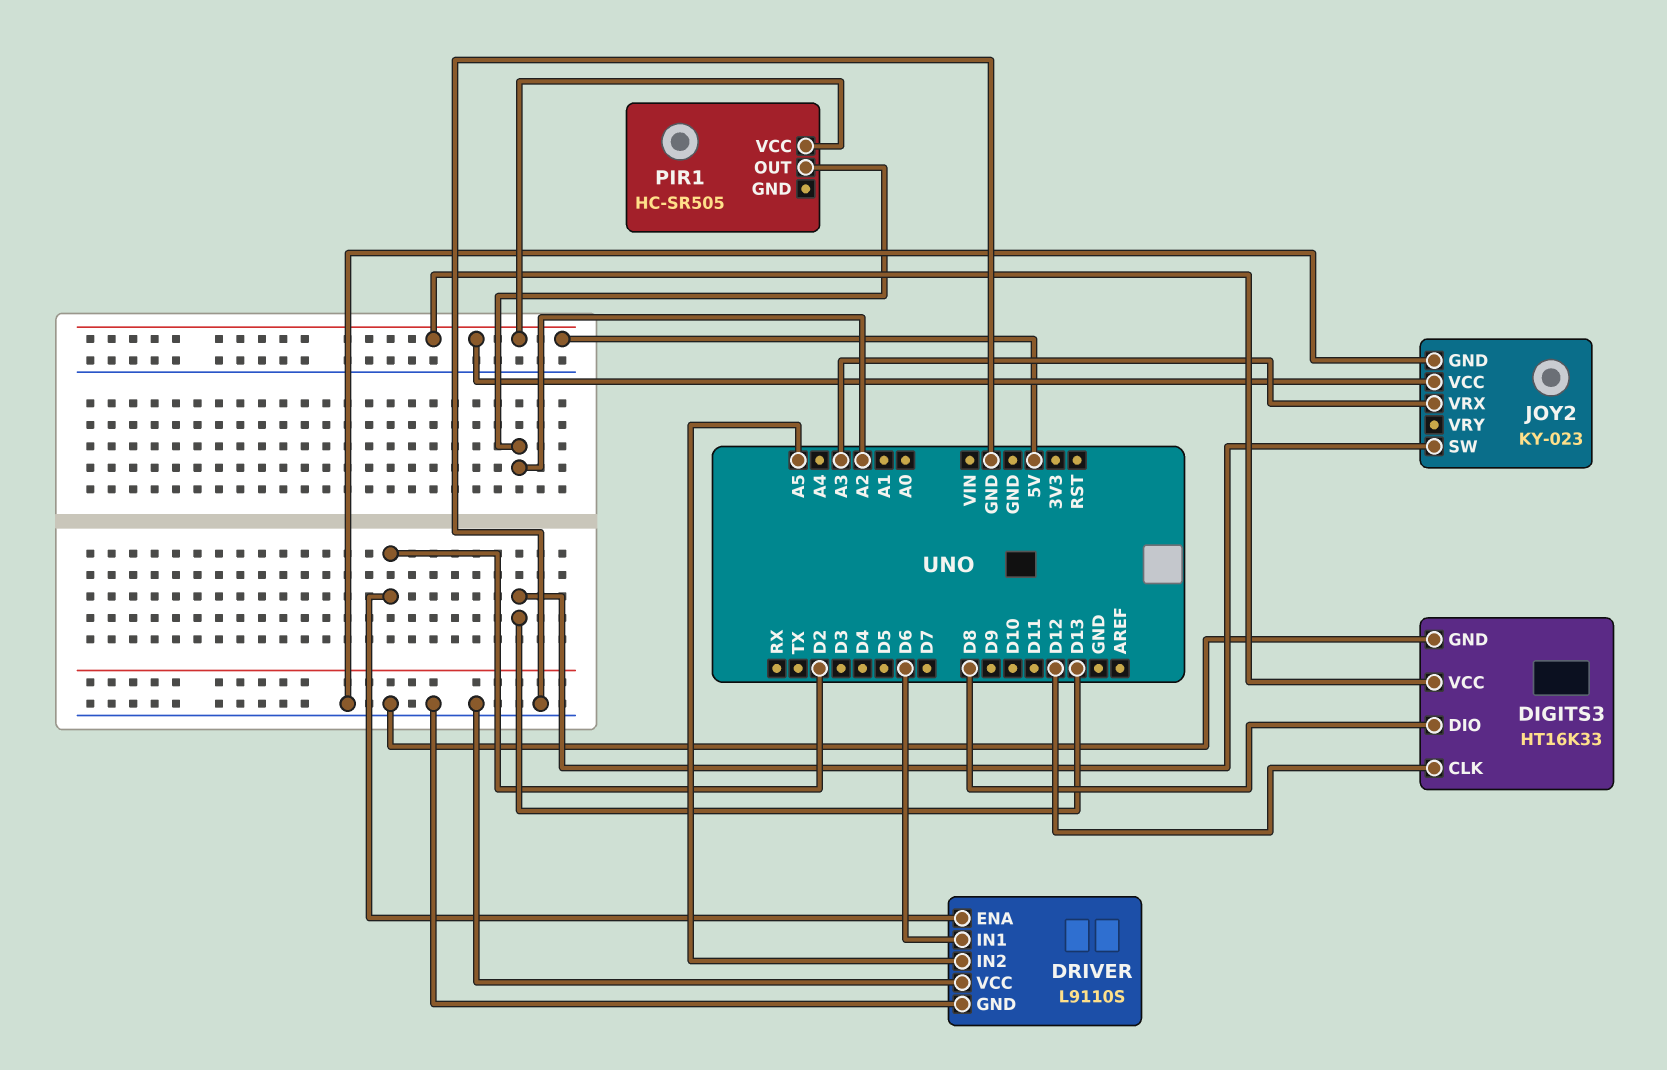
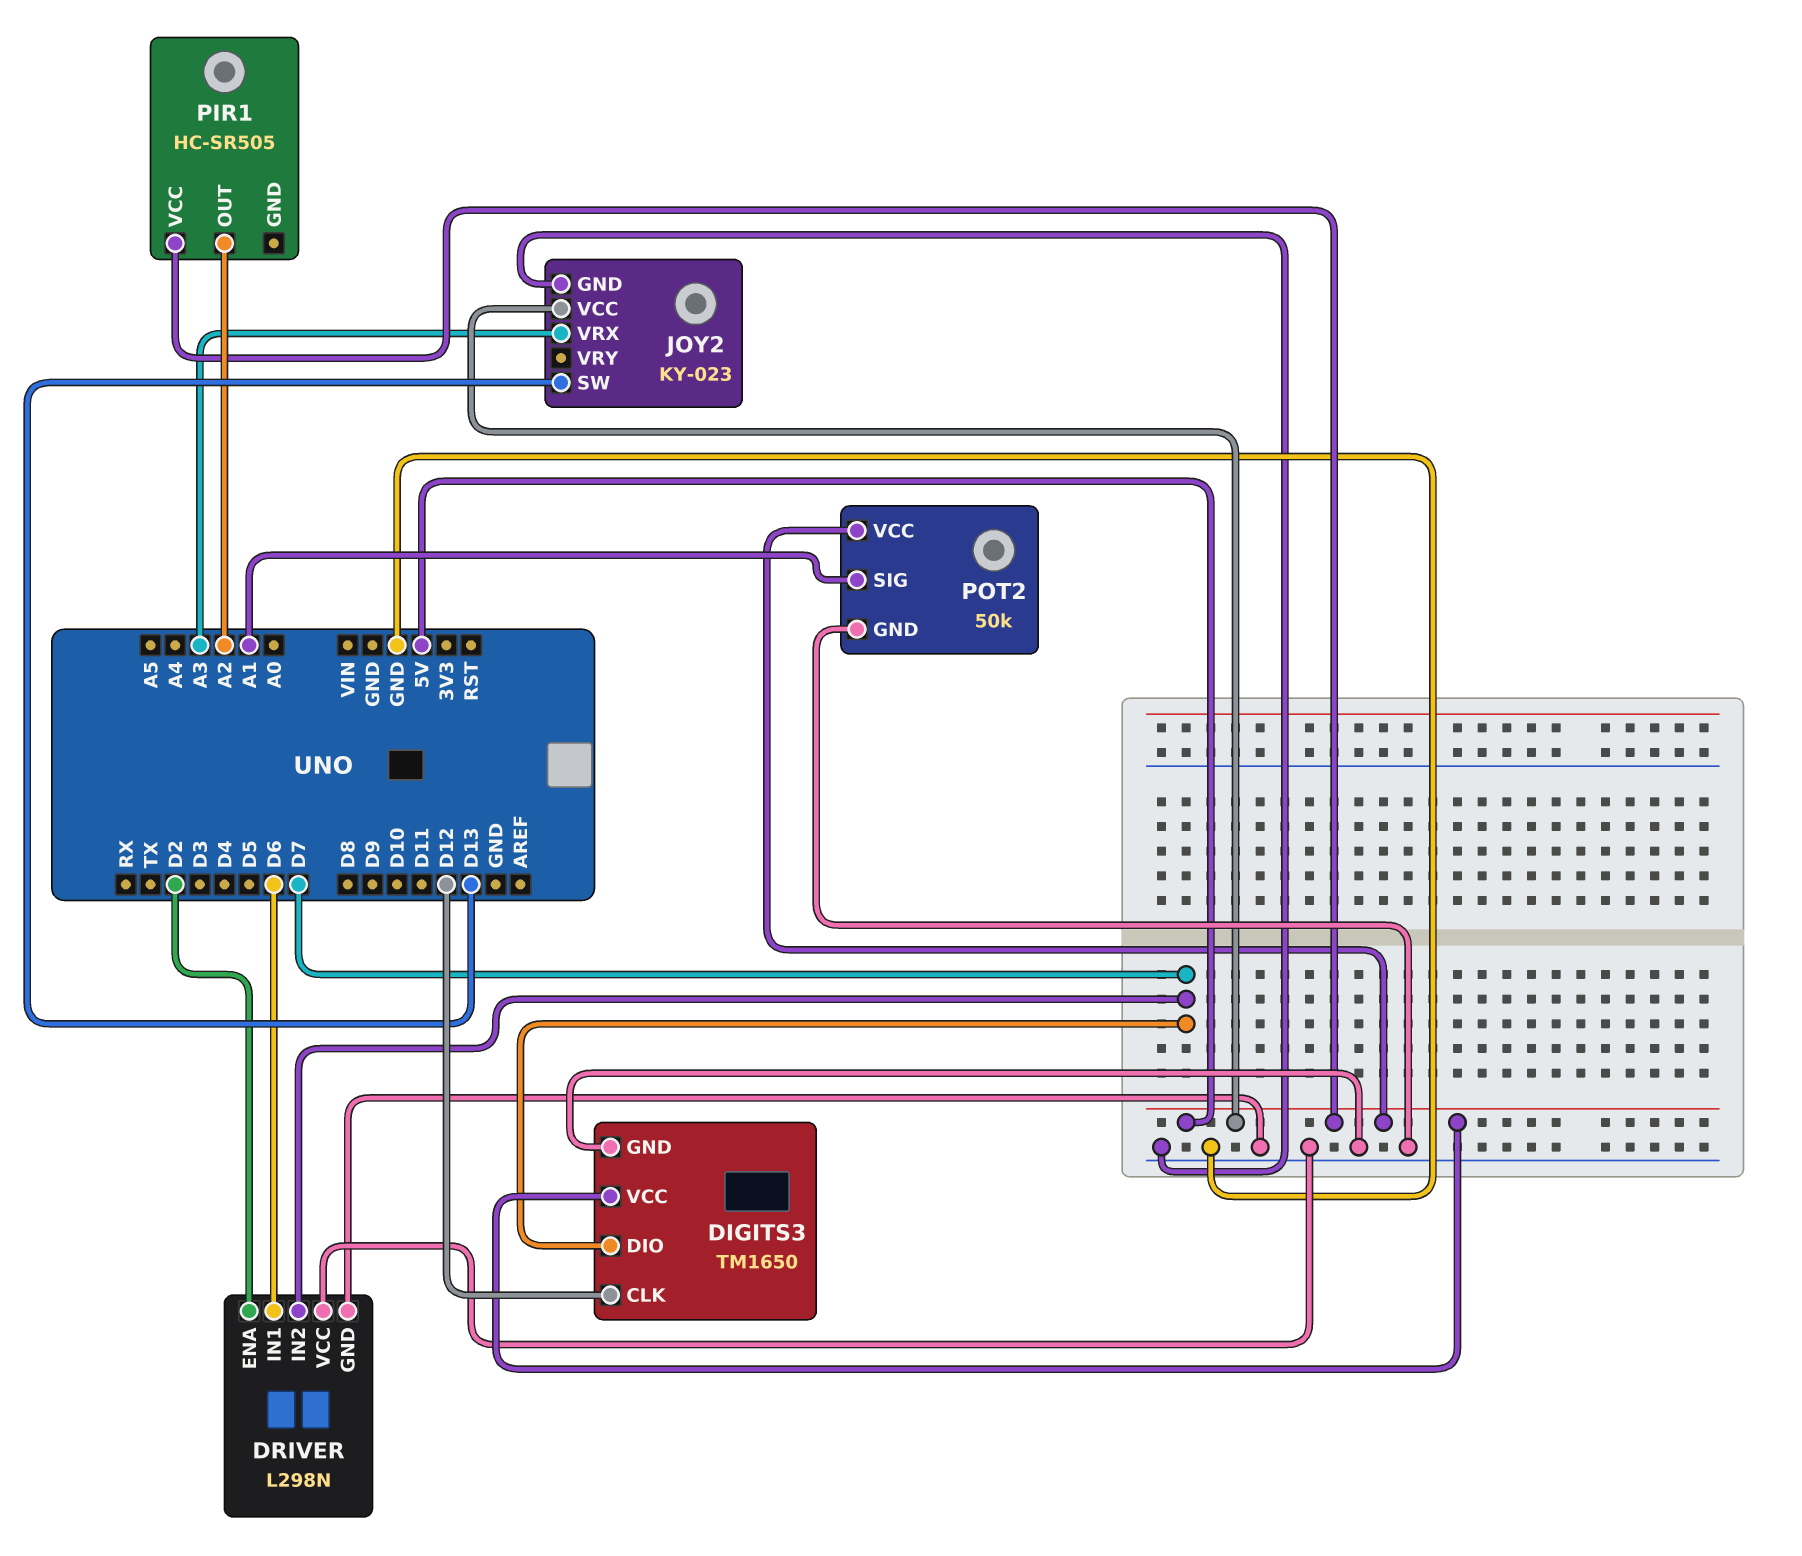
DIGITS3: HT16K33 -> TM1650
DIGITS3 pin DIO: D8 -> D7
DRIVER: L9110S -> L298N
DRIVER pin IN2: A5 -> D7
POT2: none -> 50k
POT2 pin GND: none -> GND
POT2 pin SIG: none -> A1
POT2 pin VCC: none -> 5V

